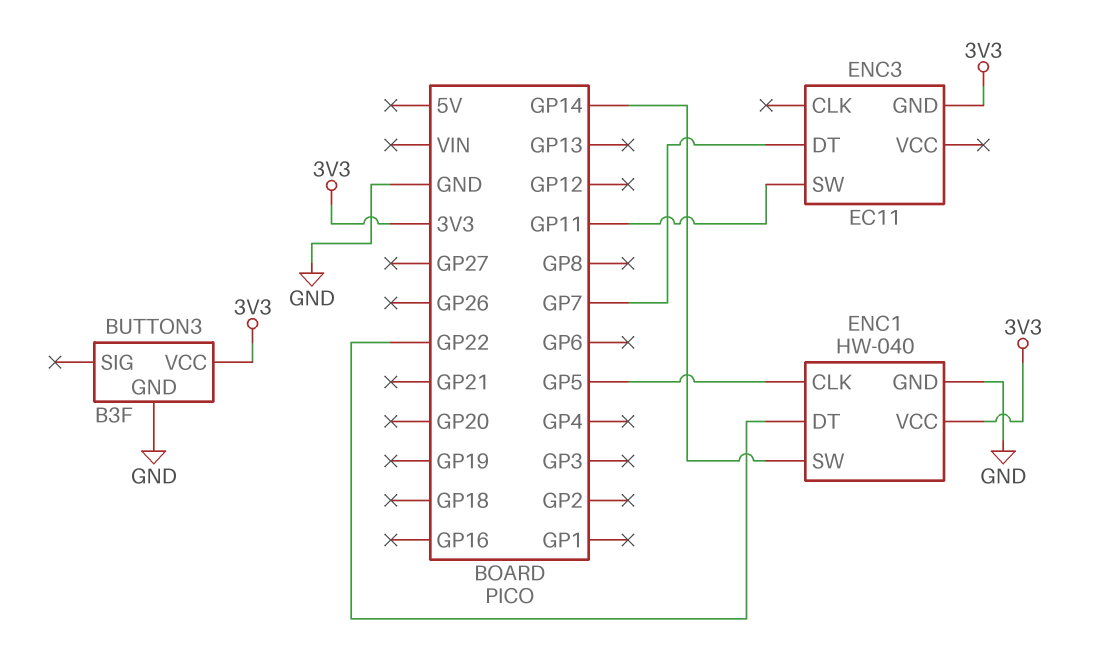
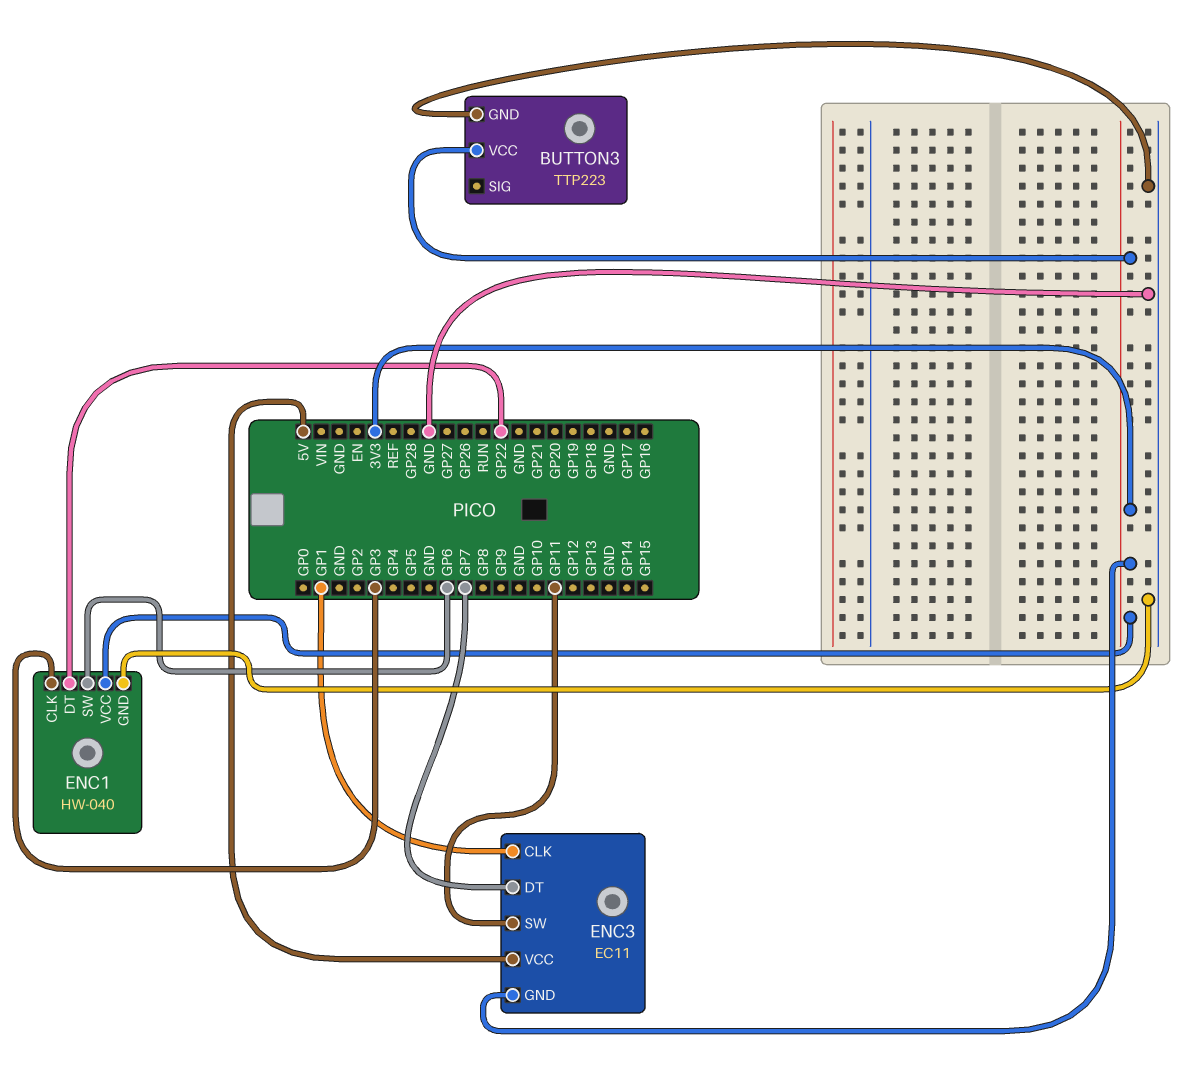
BUTTON3: B3F -> TTP223
ENC1 pin CLK: GP5 -> GP3
ENC1 pin SW: GP14 -> GP6
ENC3 pin CLK: none -> GP1
ENC3 pin VCC: none -> 5V

